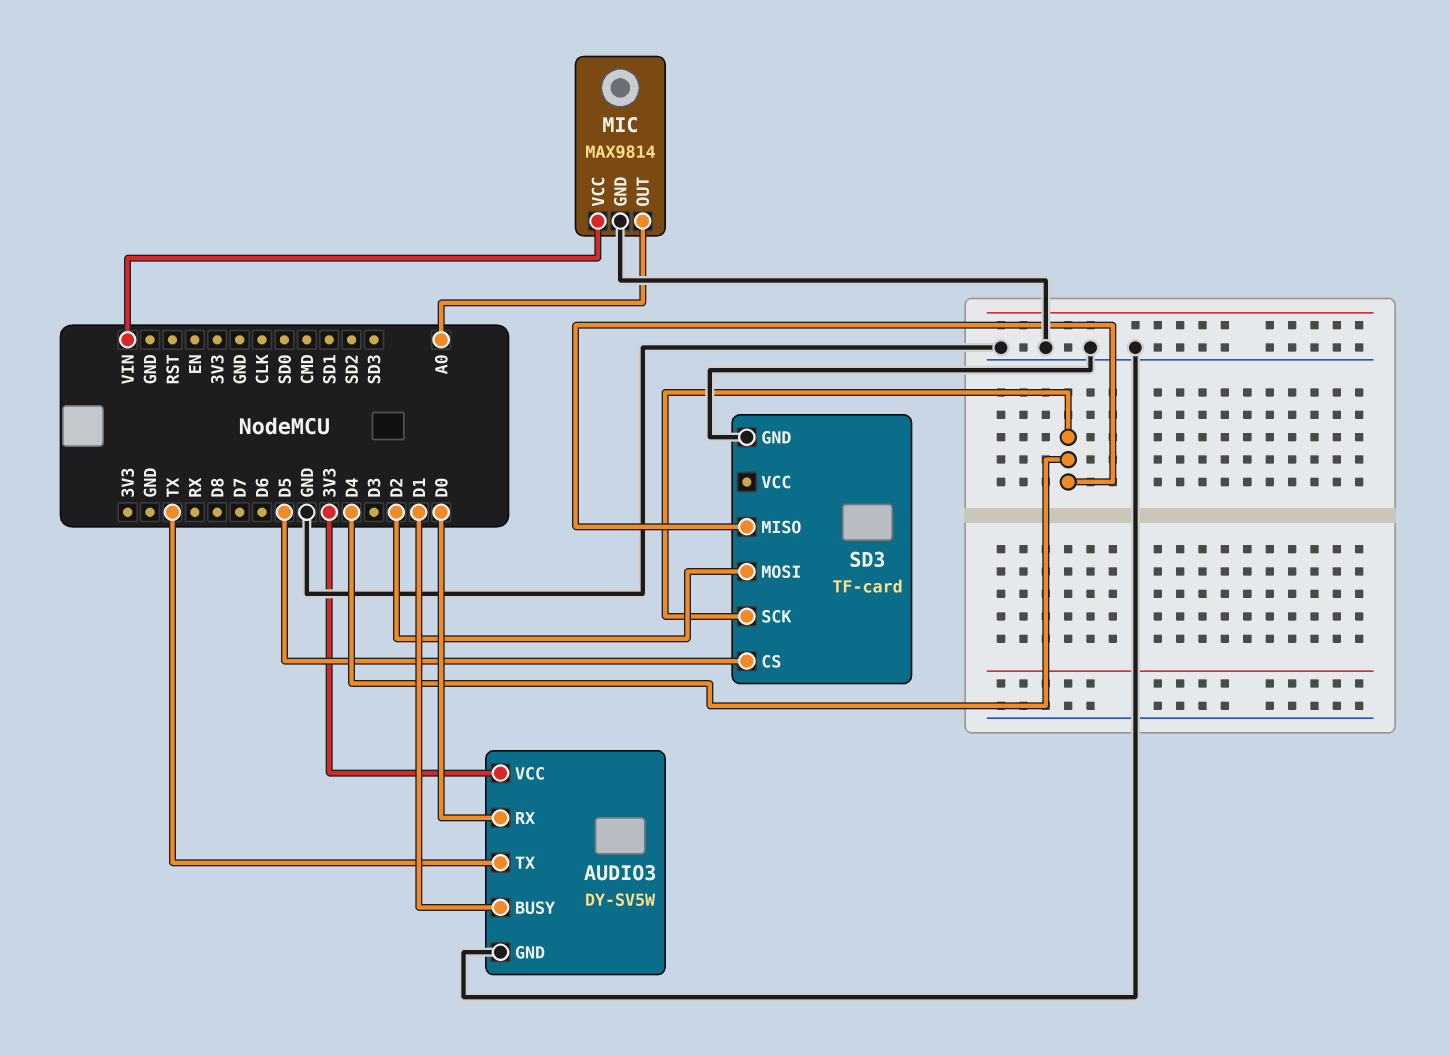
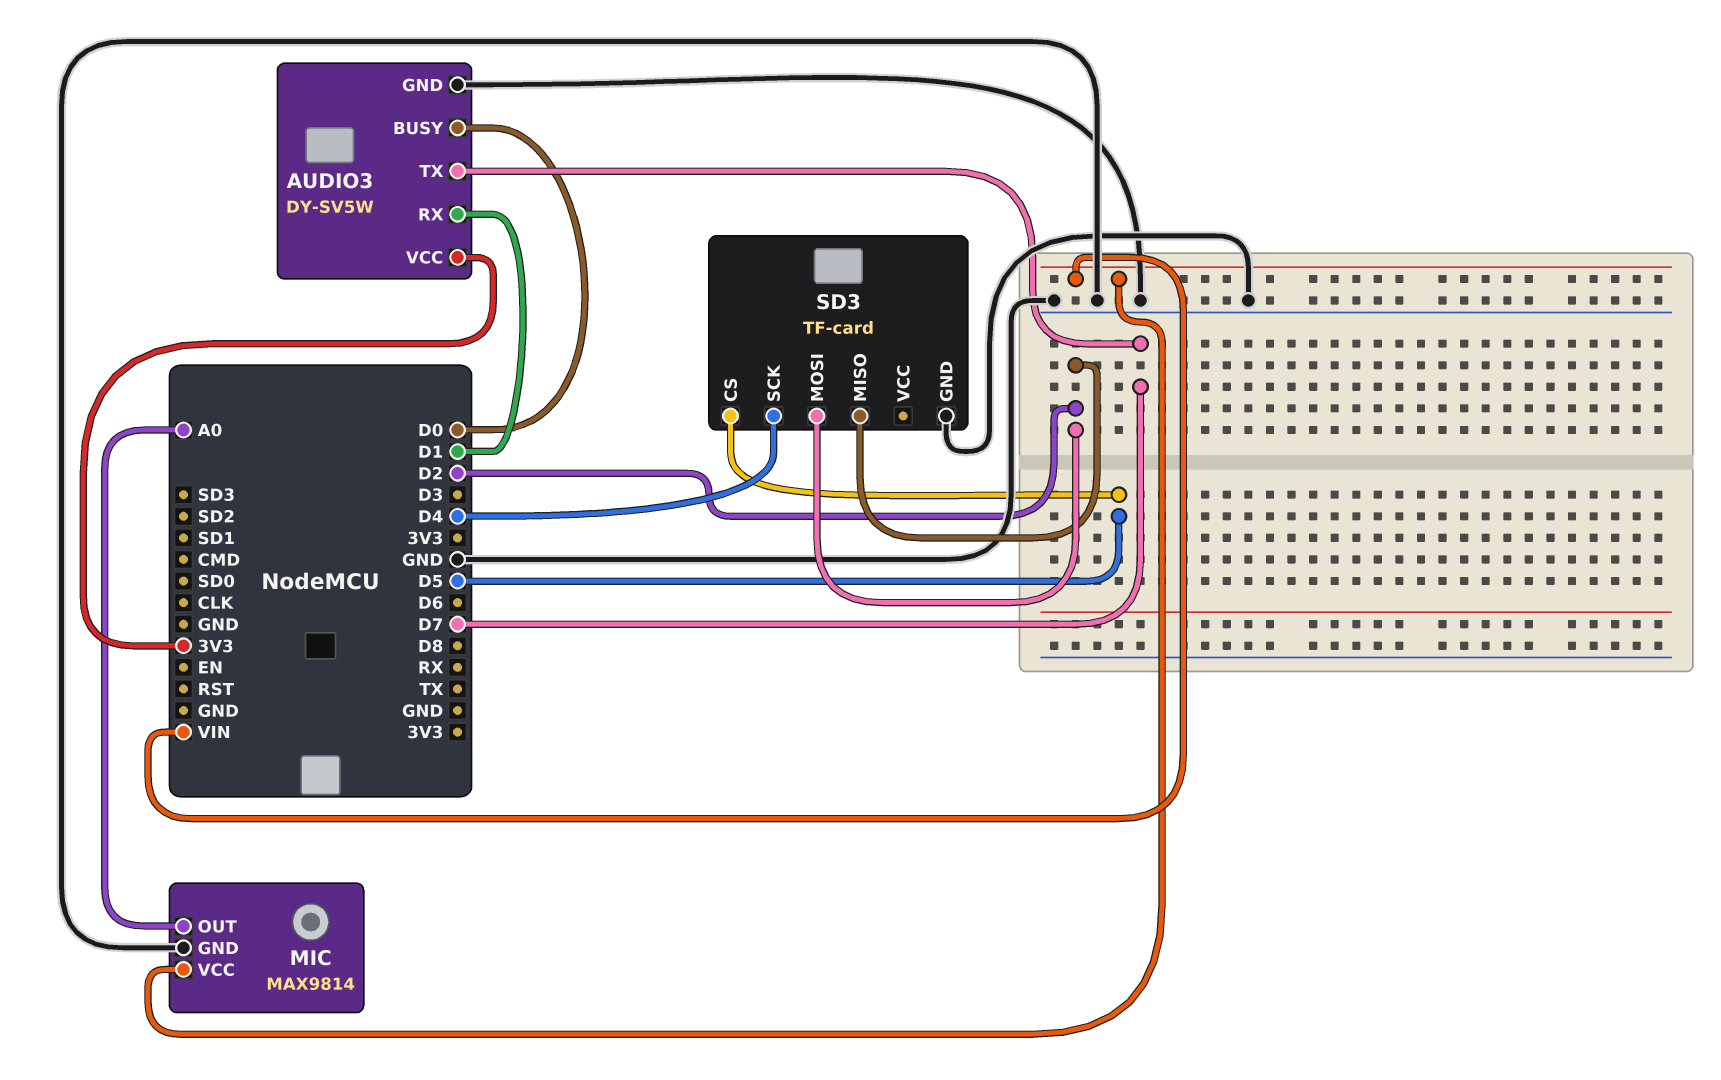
AUDIO3 pin BUSY: D1 -> D0
AUDIO3 pin RX: D0 -> D1
AUDIO3 pin TX: TX -> D7
SD3 pin MISO: D4 -> D2

